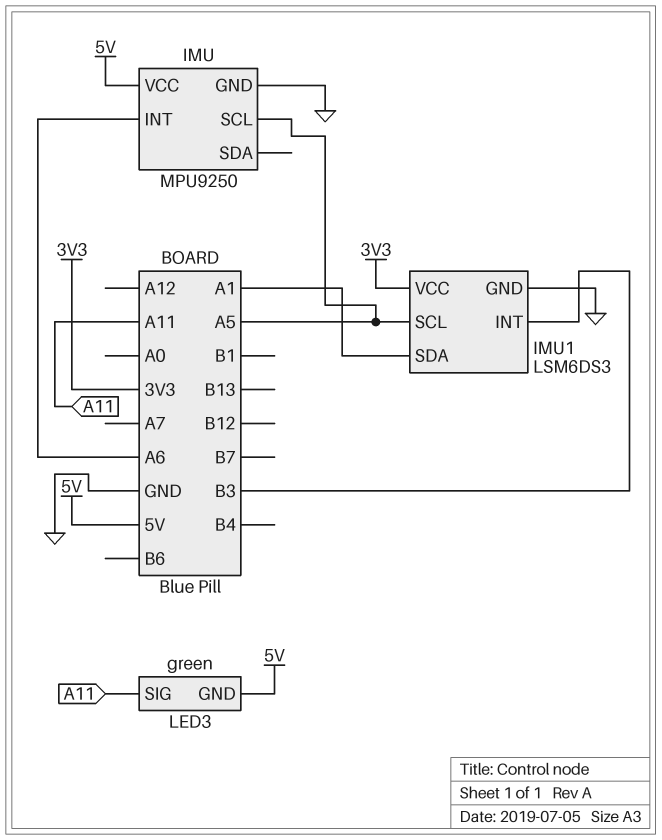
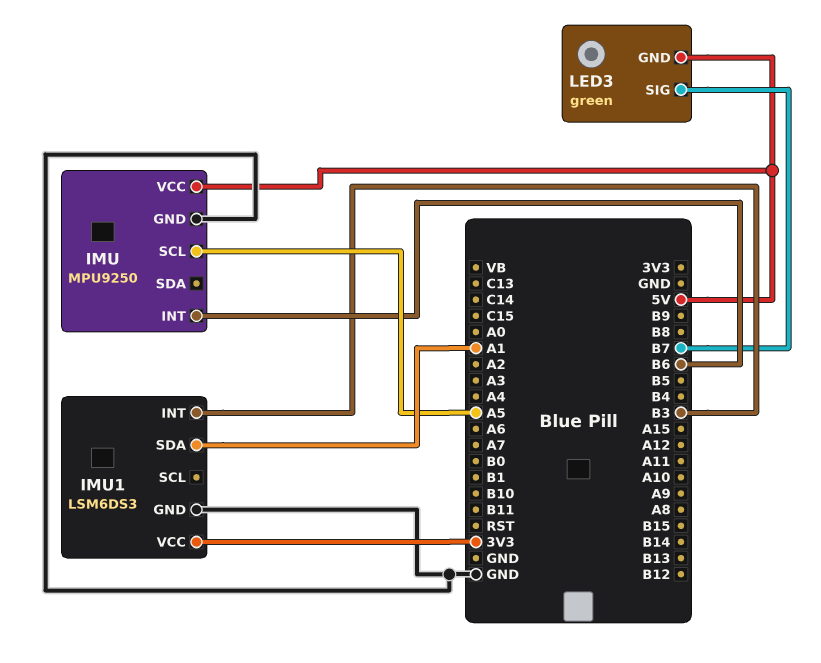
IMU pin INT: A6 -> B6
IMU1 pin SCL: A5 -> none
LED3 pin SIG: A11 -> B7

